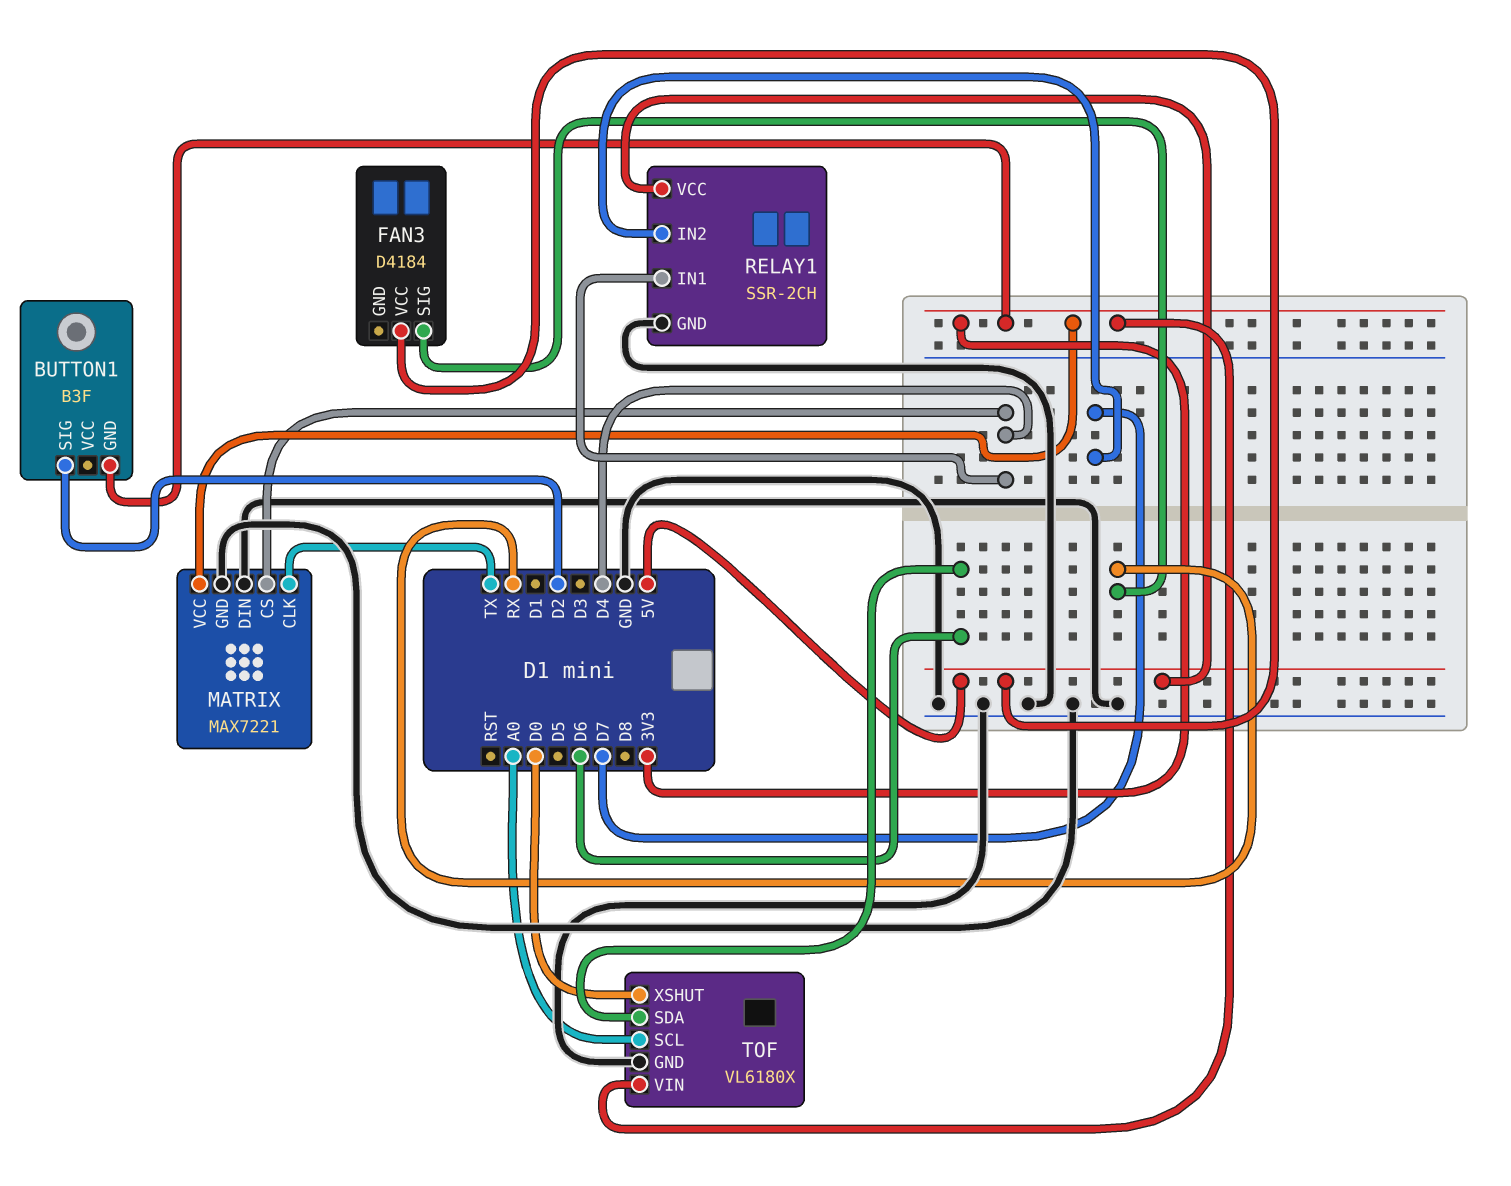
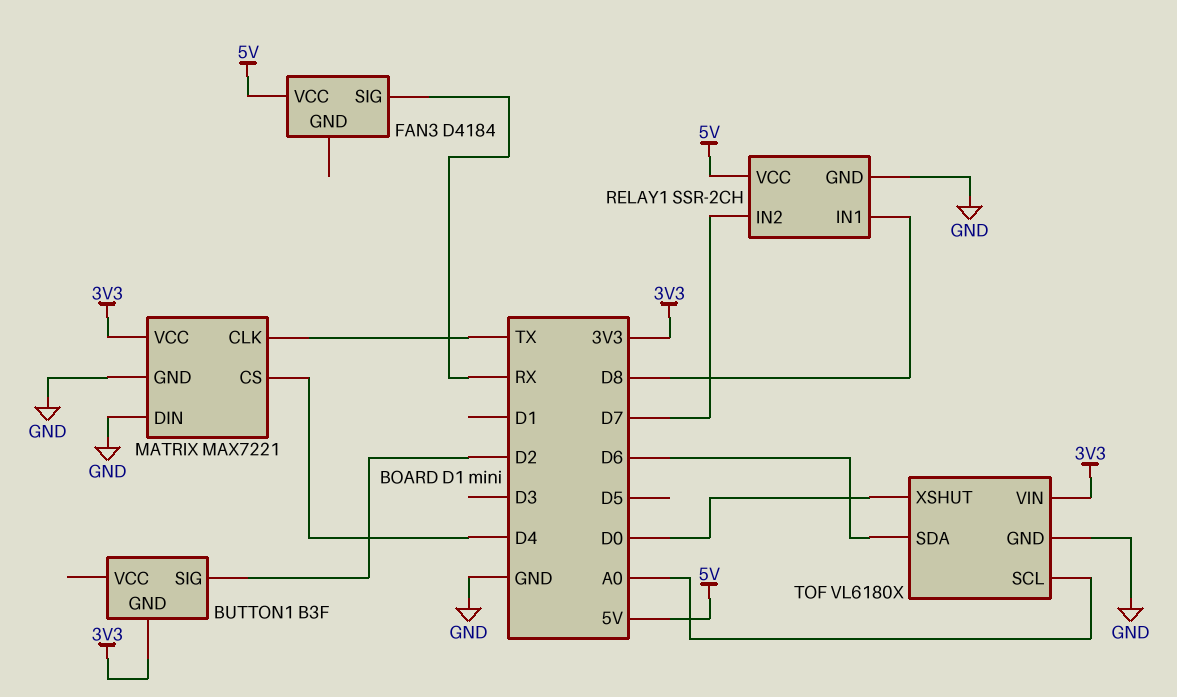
RELAY1 pin IN1: D4 -> D8

